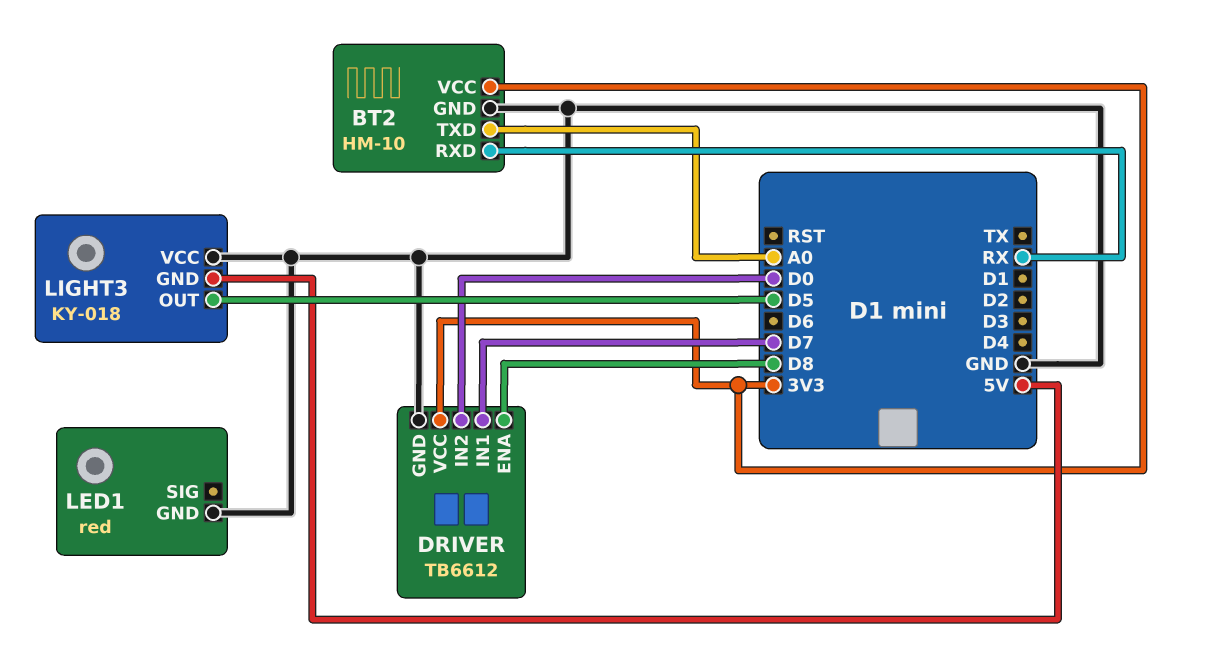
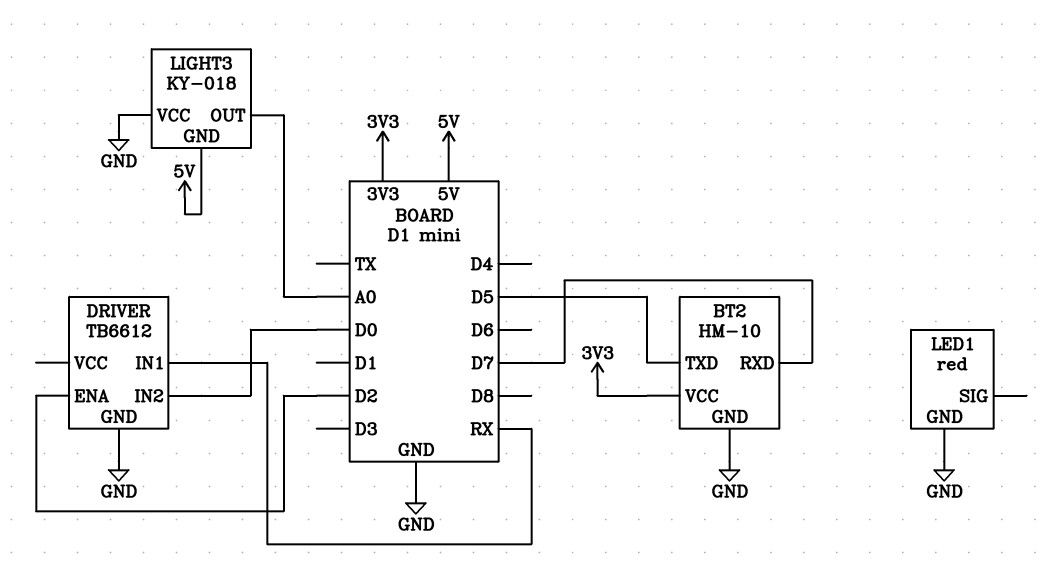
BT2 pin RXD: RX -> D7
BT2 pin TXD: A0 -> D5
DRIVER pin ENA: D8 -> D2
DRIVER pin IN1: D7 -> RX
DRIVER pin VCC: 3V3 -> none
LIGHT3 pin OUT: D5 -> A0

